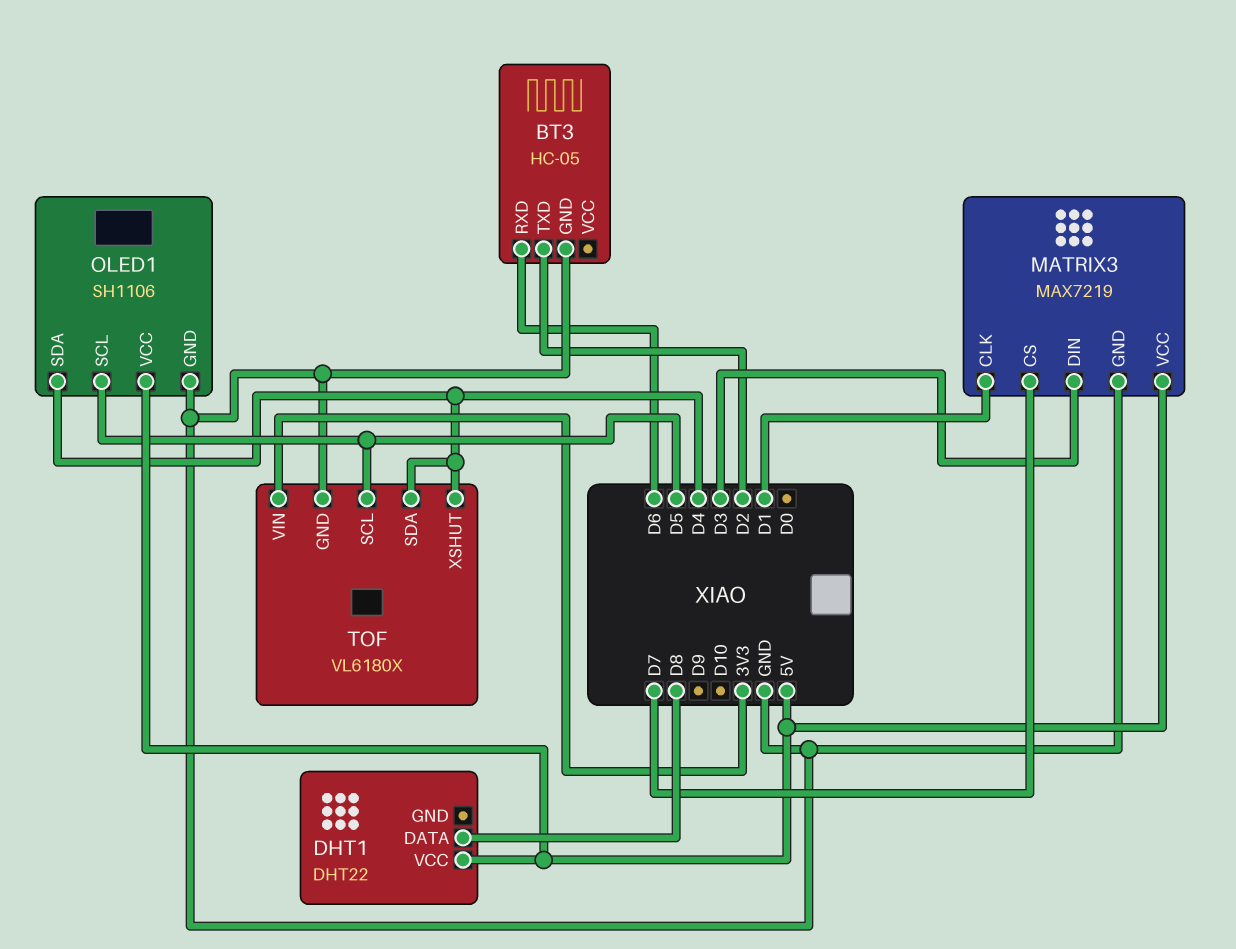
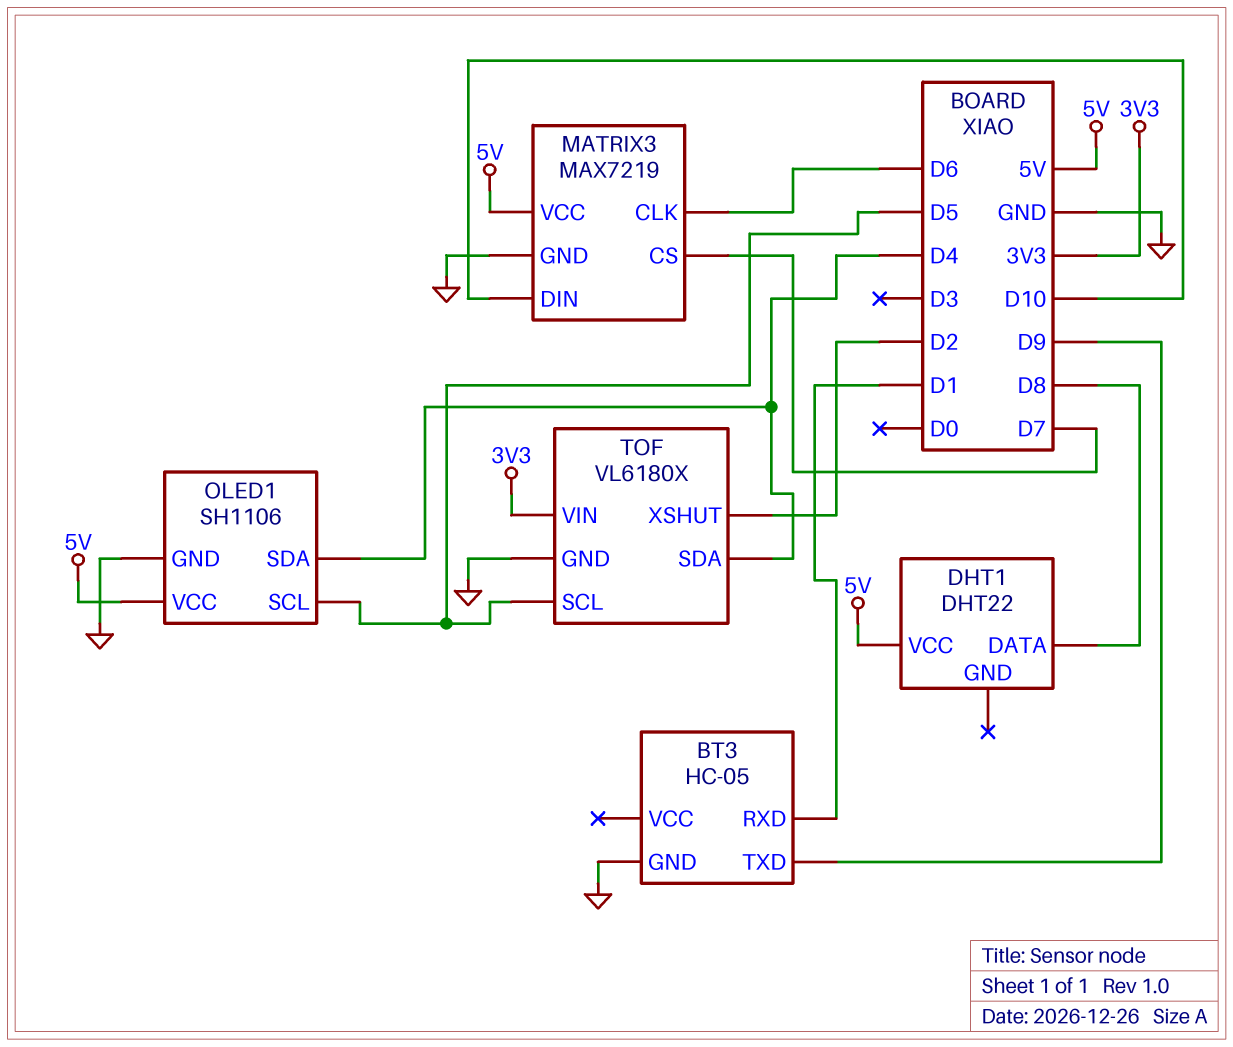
BT3 pin RXD: D6 -> D1
BT3 pin TXD: D2 -> D9
MATRIX3 pin CLK: D1 -> D6
MATRIX3 pin DIN: D3 -> D10
TOF pin XSHUT: D4 -> D2

